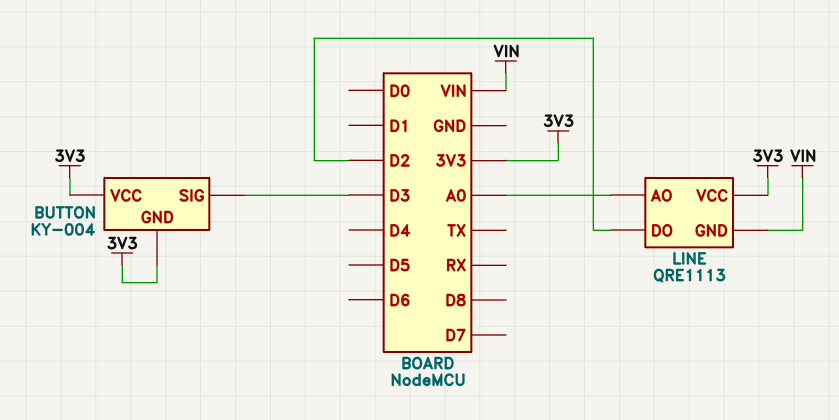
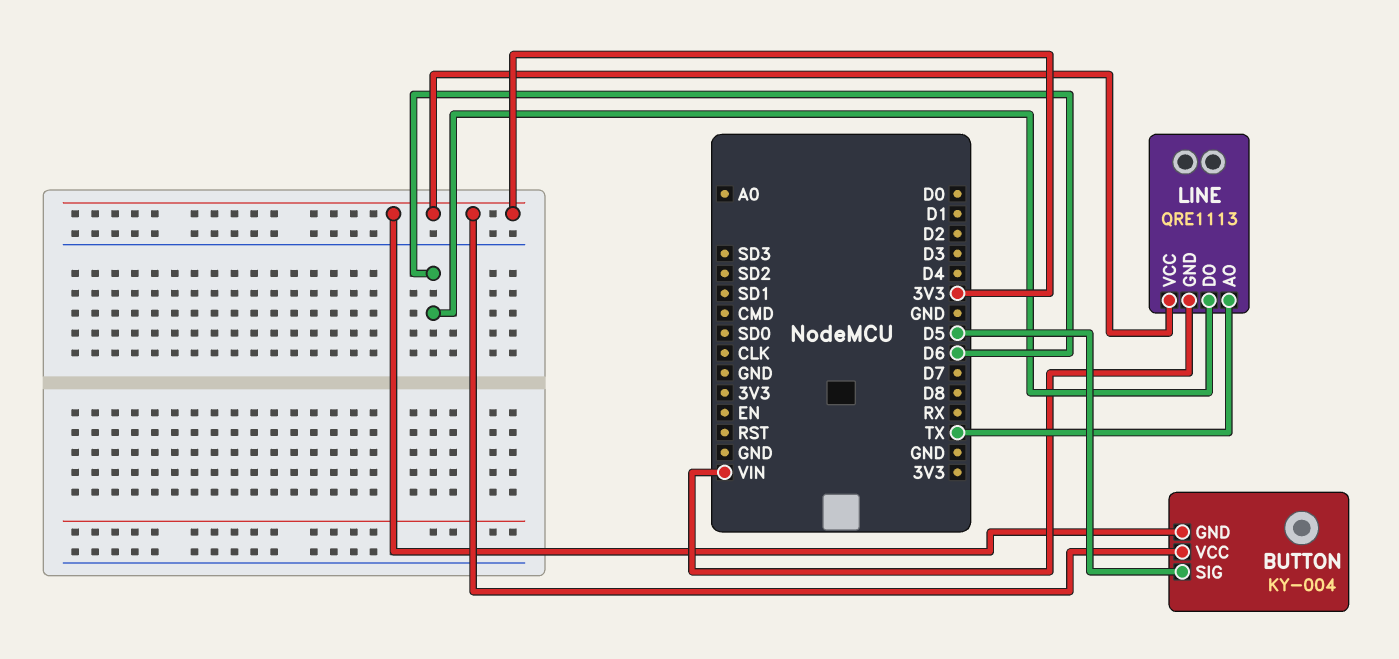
BUTTON pin SIG: D3 -> D5
LINE pin AO: A0 -> TX
LINE pin DO: D2 -> D6

